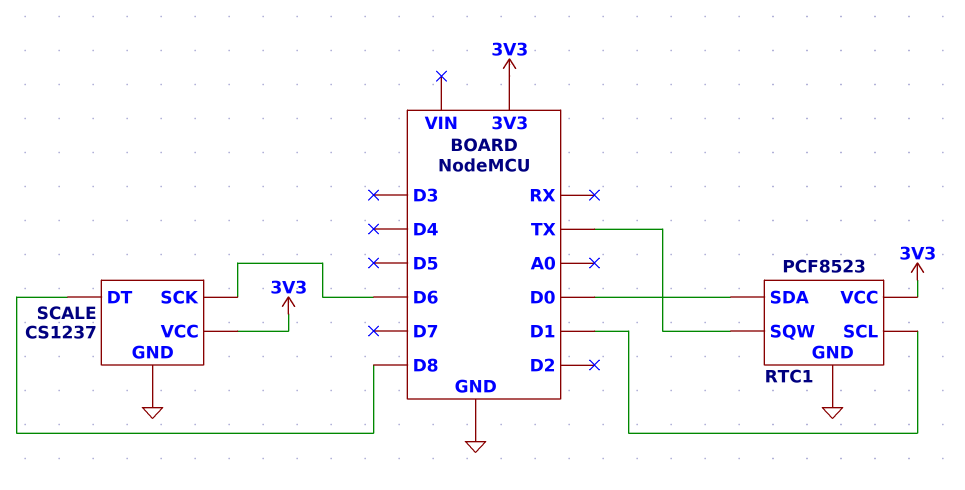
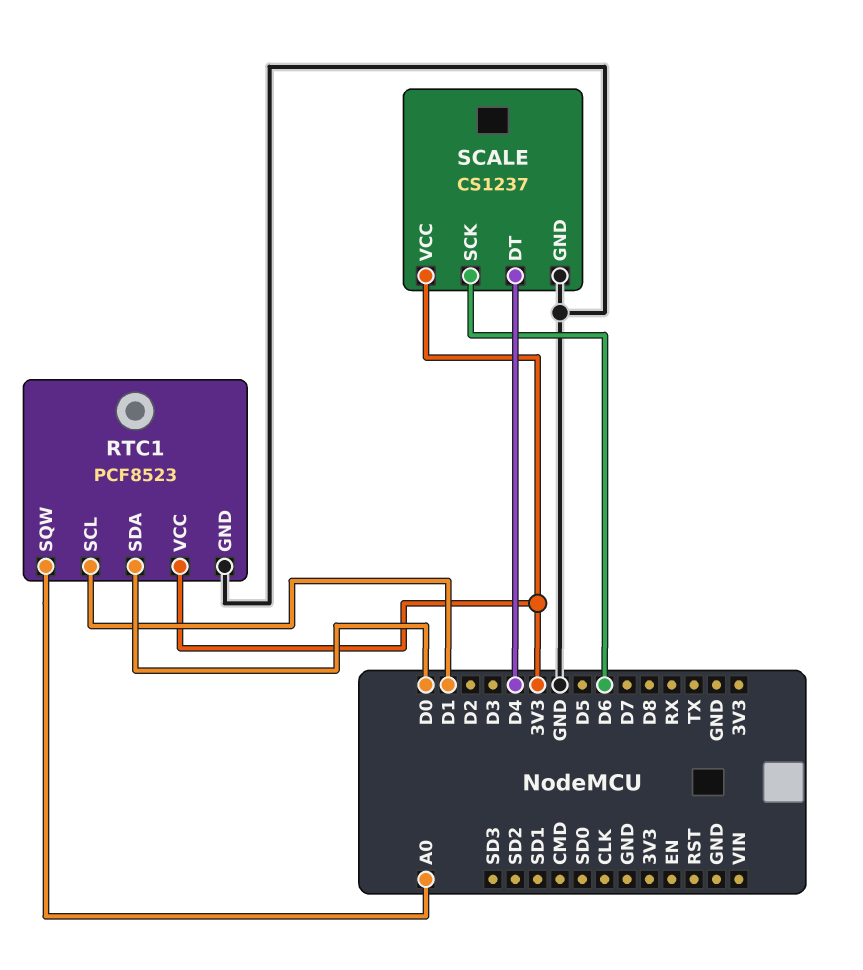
RTC1 pin SQW: TX -> A0
SCALE pin DT: D8 -> D4

